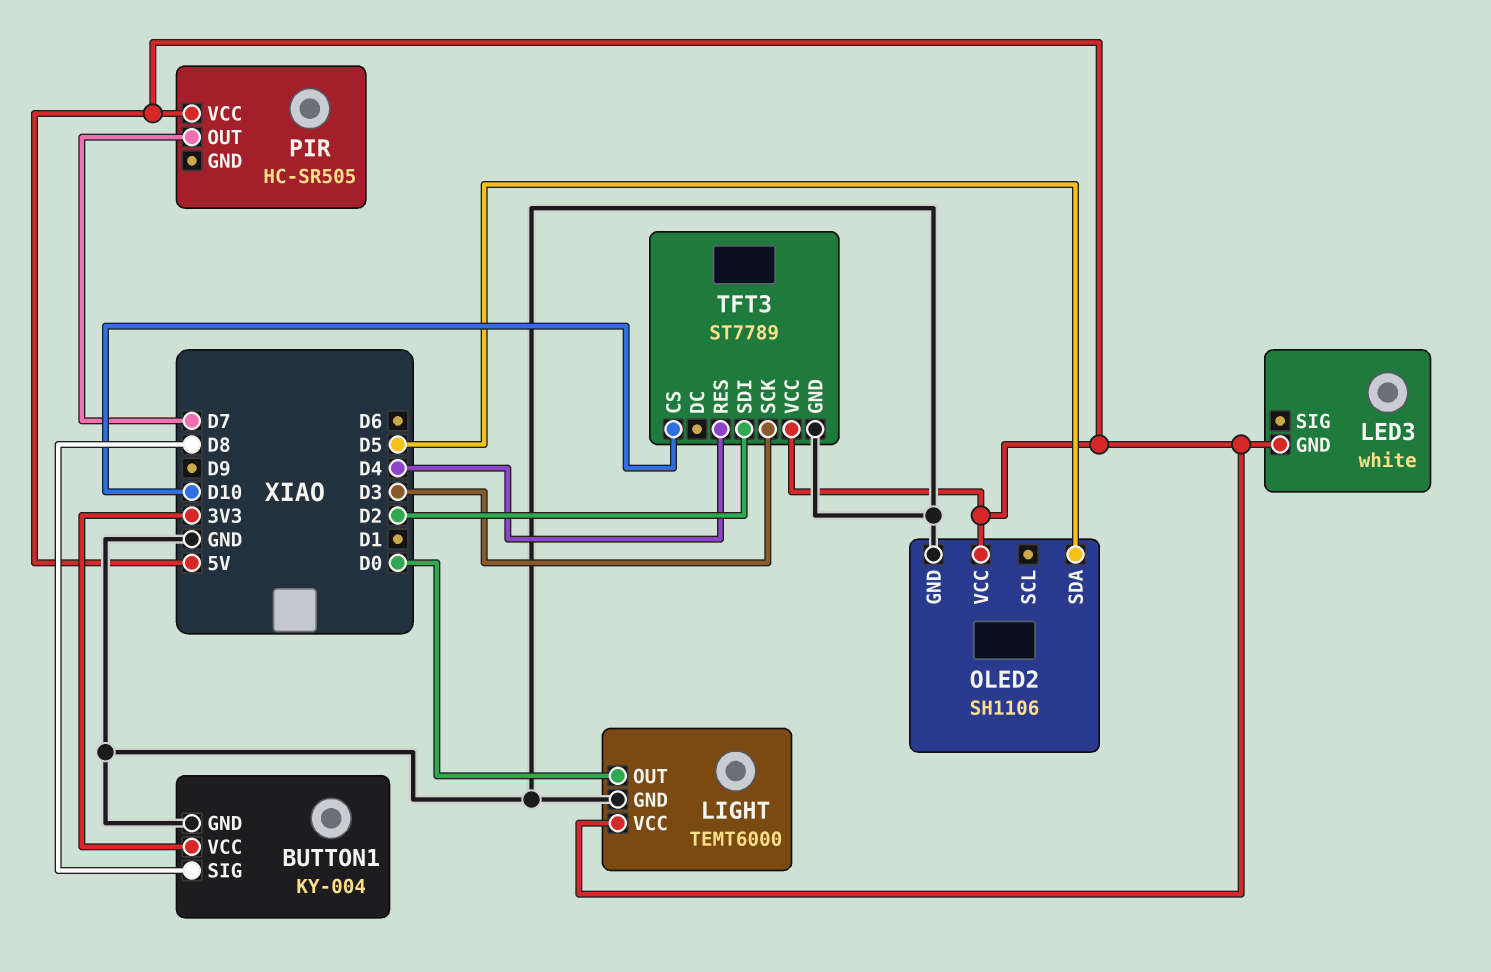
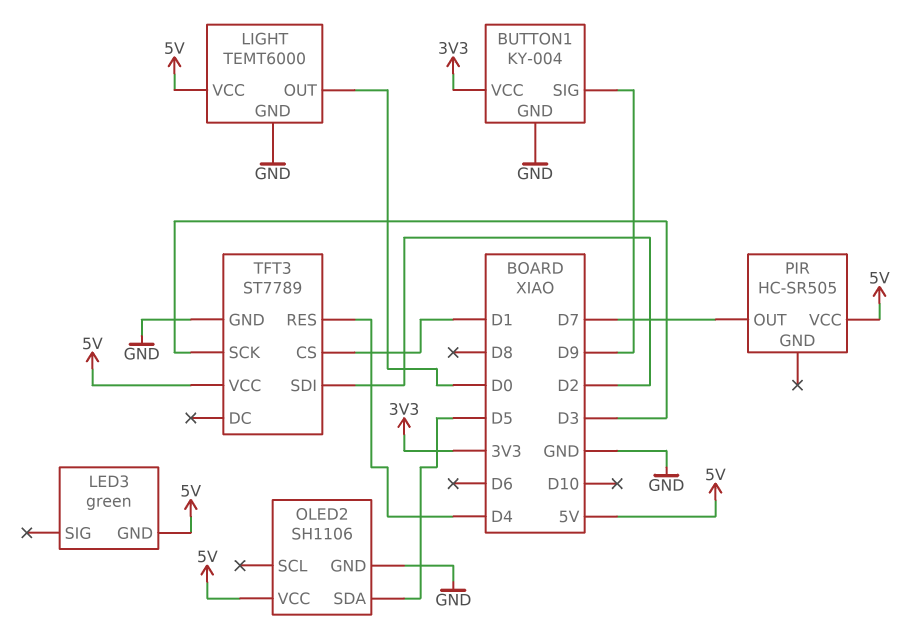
BUTTON1 pin SIG: D8 -> D9
LED3: white -> green
TFT3 pin CS: D10 -> D1

